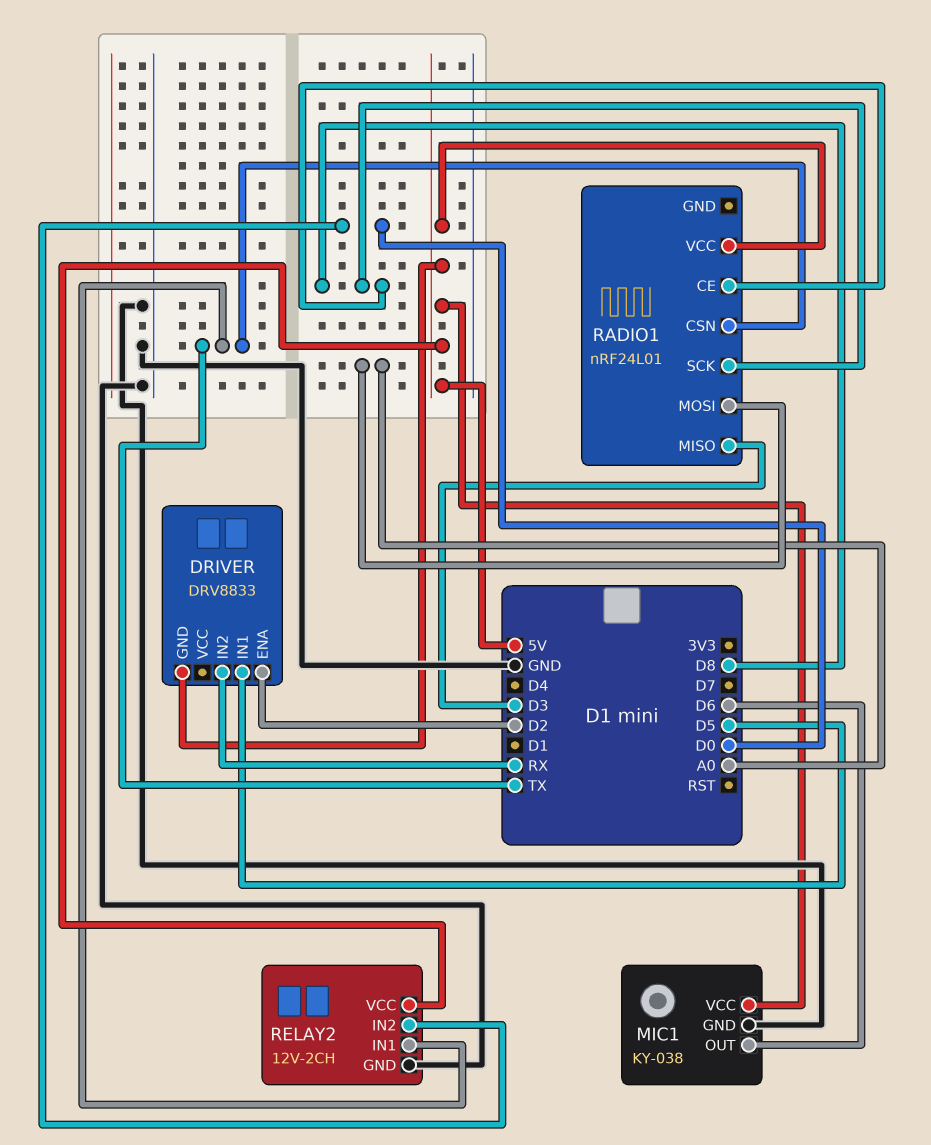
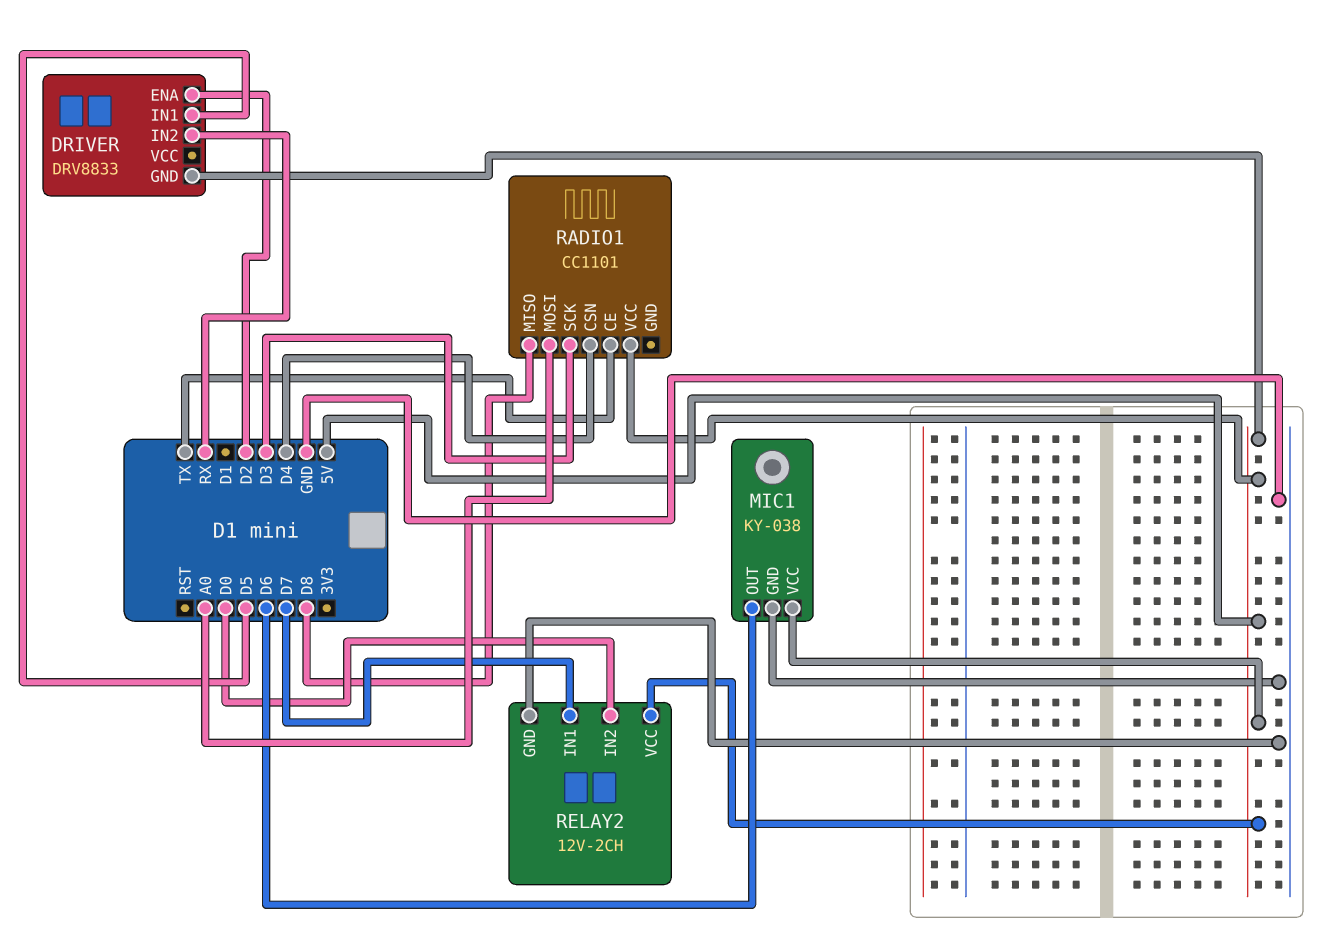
RADIO1: nRF24L01 -> CC1101
RADIO1 pin CE: D8 -> TX
RADIO1 pin CSN: TX -> D4
RADIO1 pin MISO: D3 -> D8
RADIO1 pin SCK: D8 -> D3
RELAY2 pin IN1: TX -> D7

